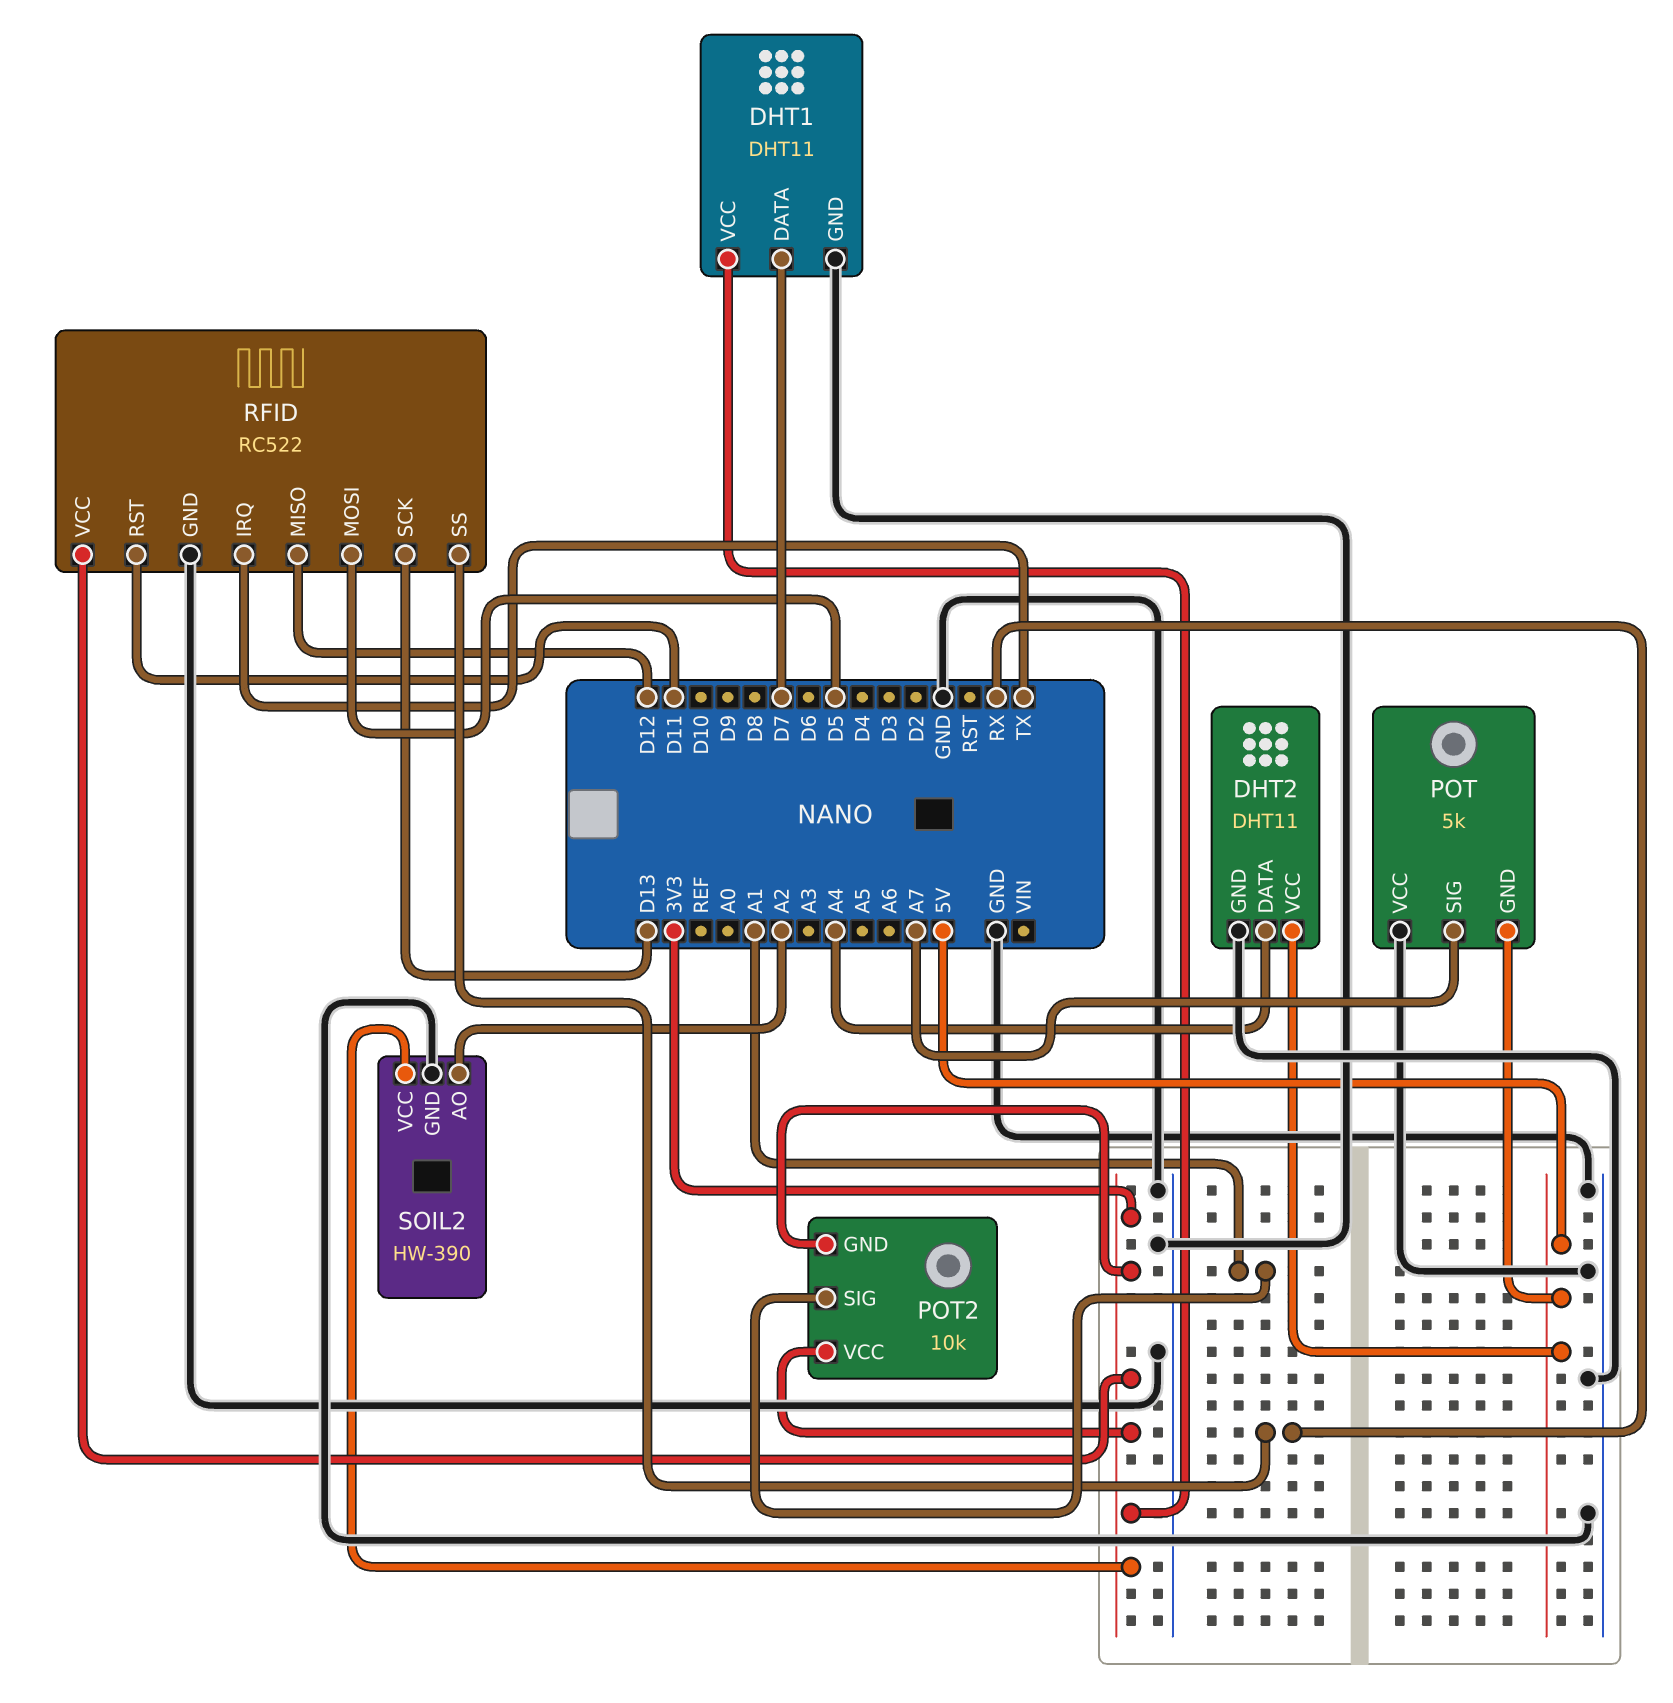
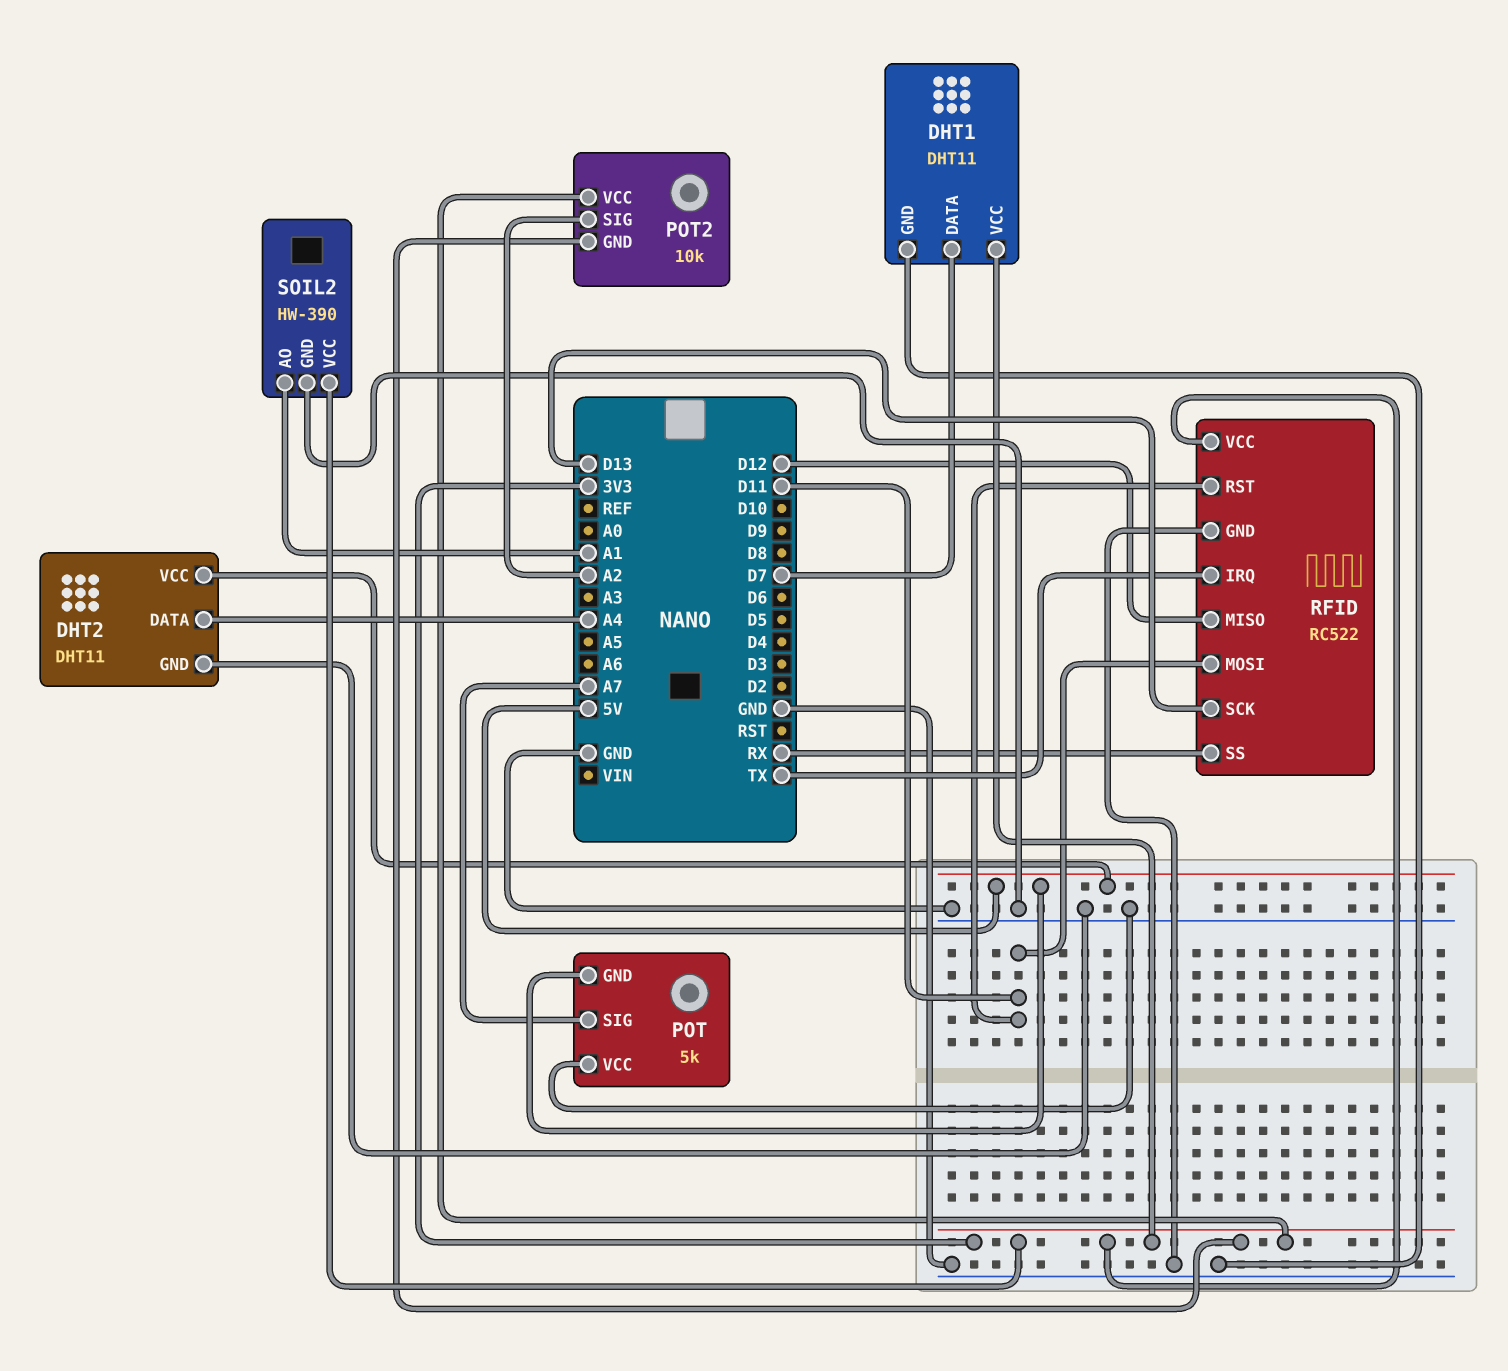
POT2 pin SIG: A1 -> A2
RFID pin MOSI: D5 -> D11
SOIL2 pin AO: A2 -> A1

